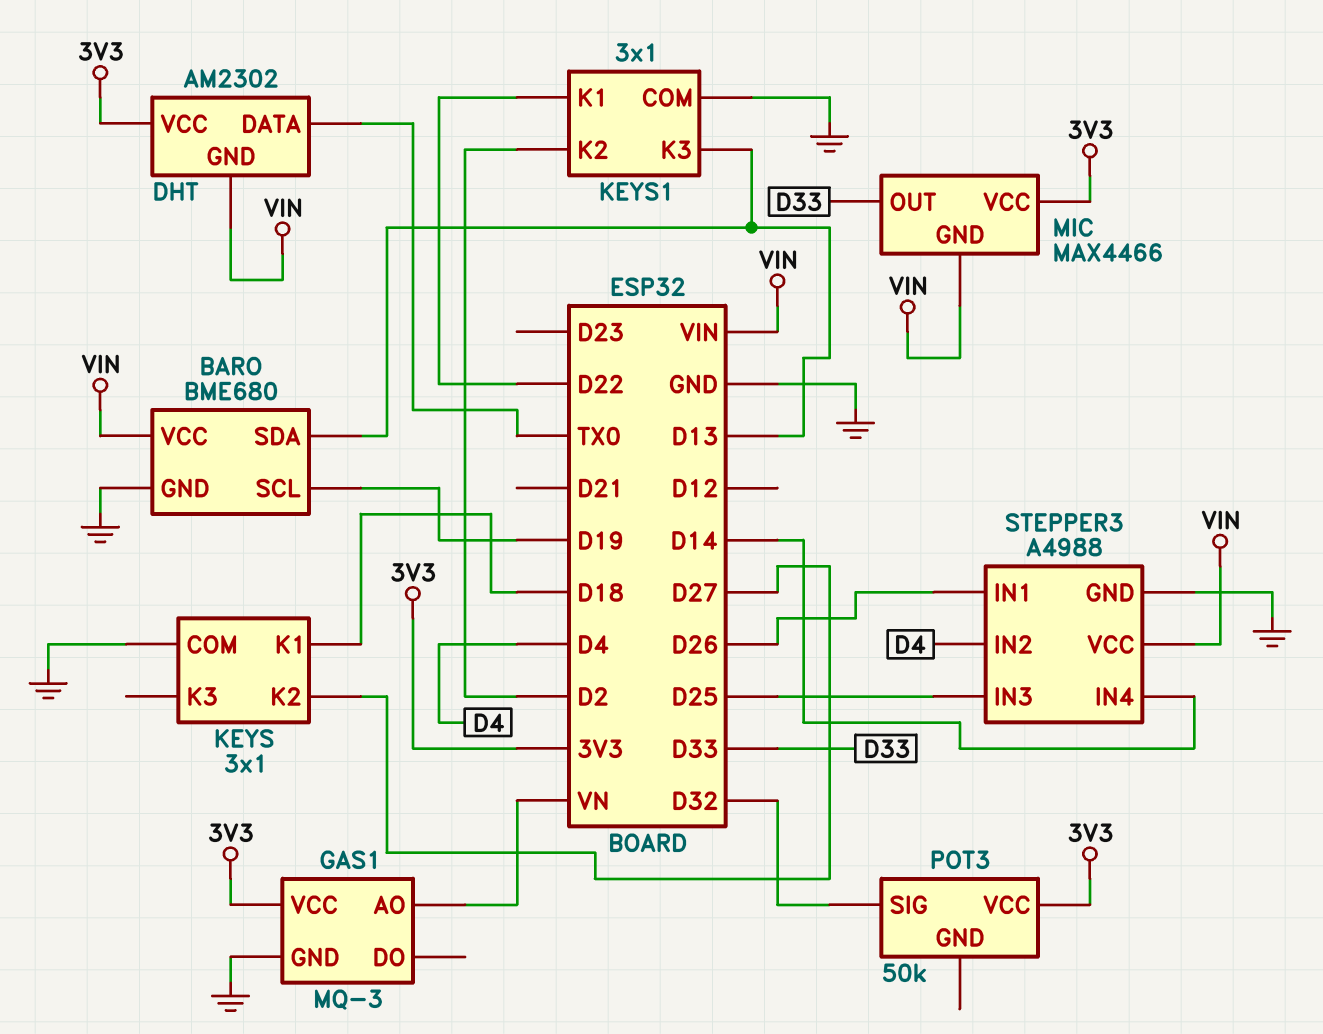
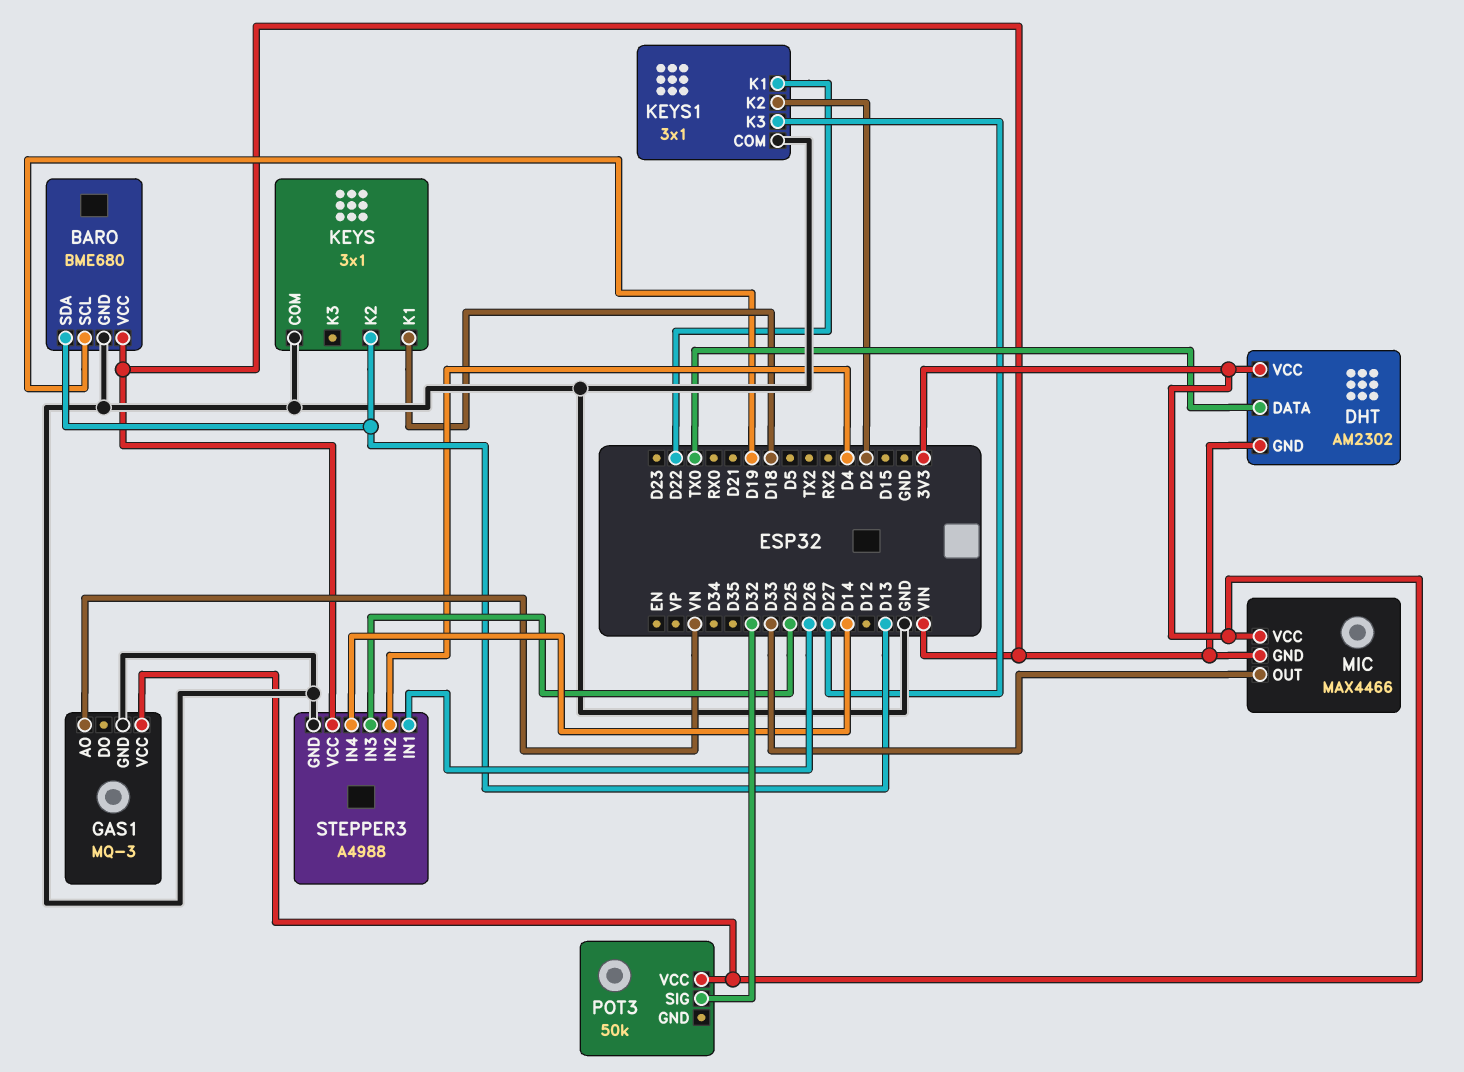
KEYS pin K2: D27 -> D13
KEYS1 pin K3: D13 -> D27

